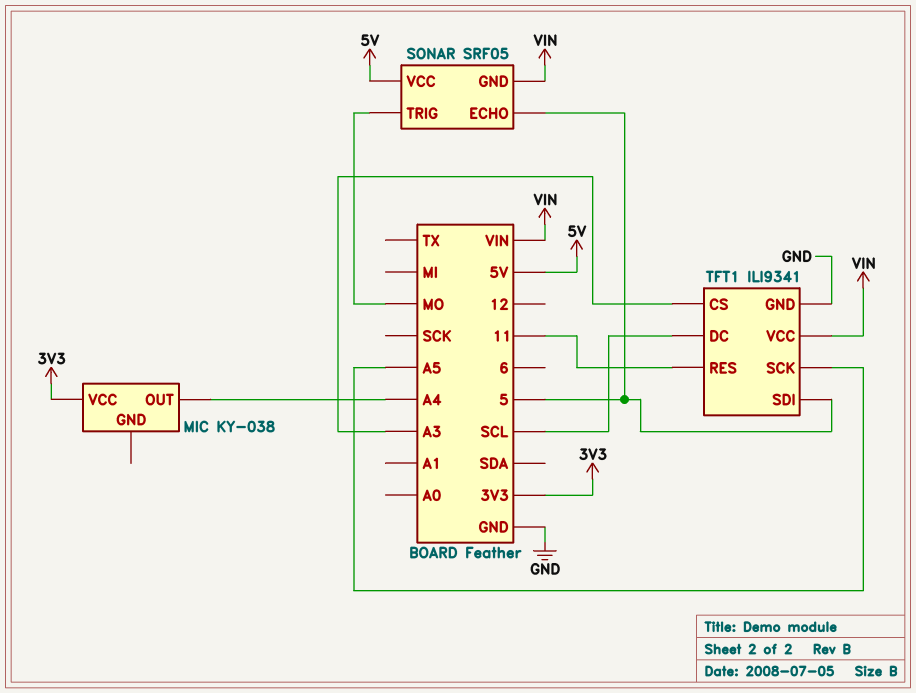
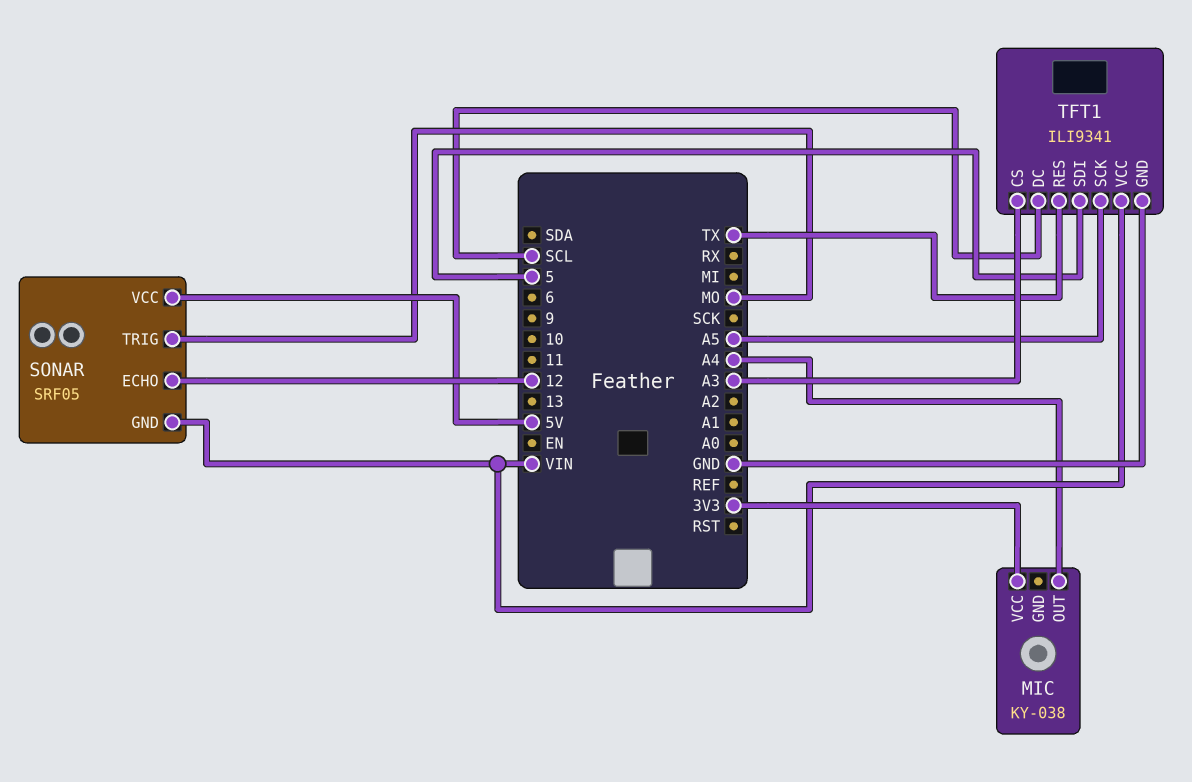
SONAR pin ECHO: 5 -> 12
TFT1 pin RES: 11 -> TX

